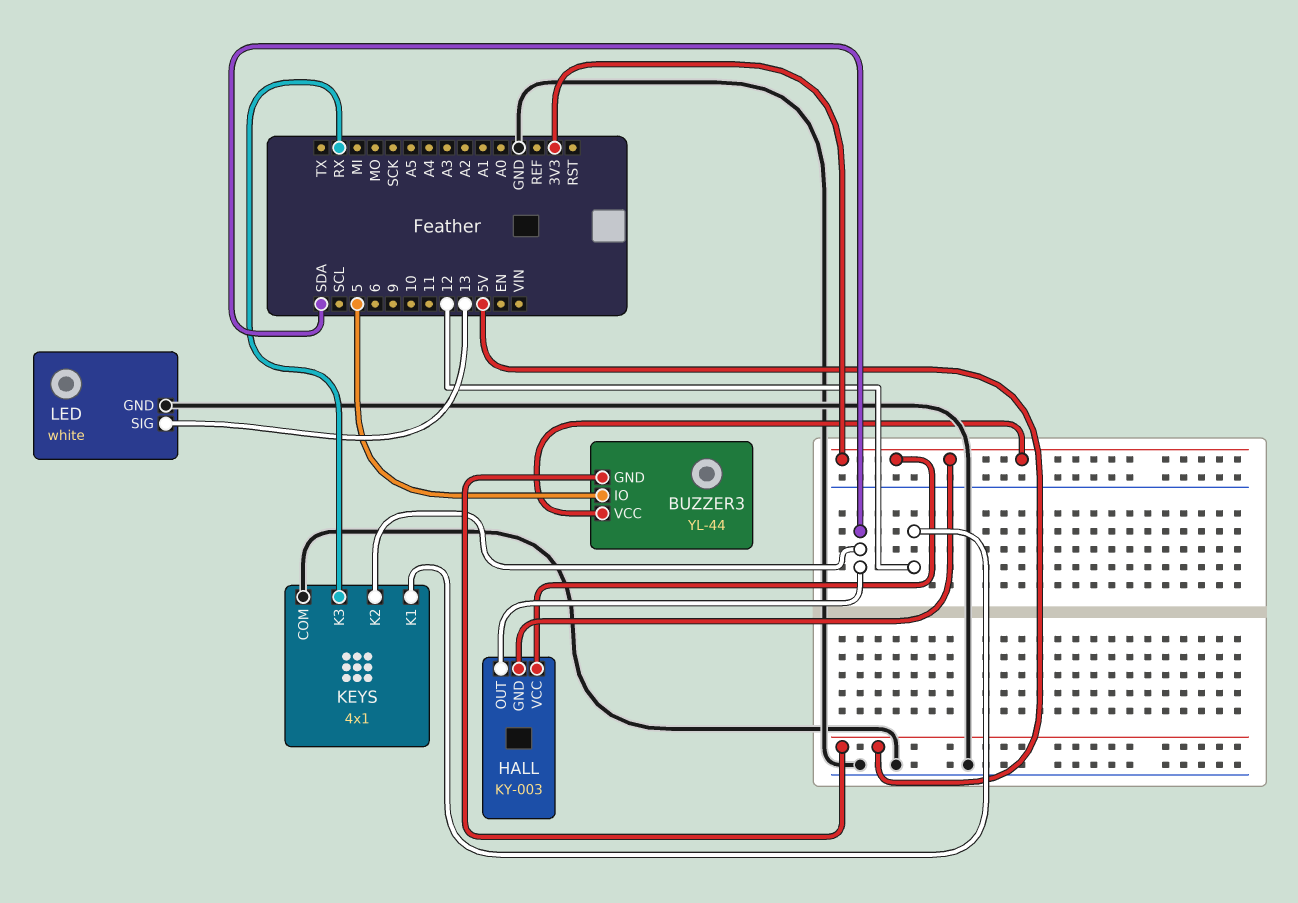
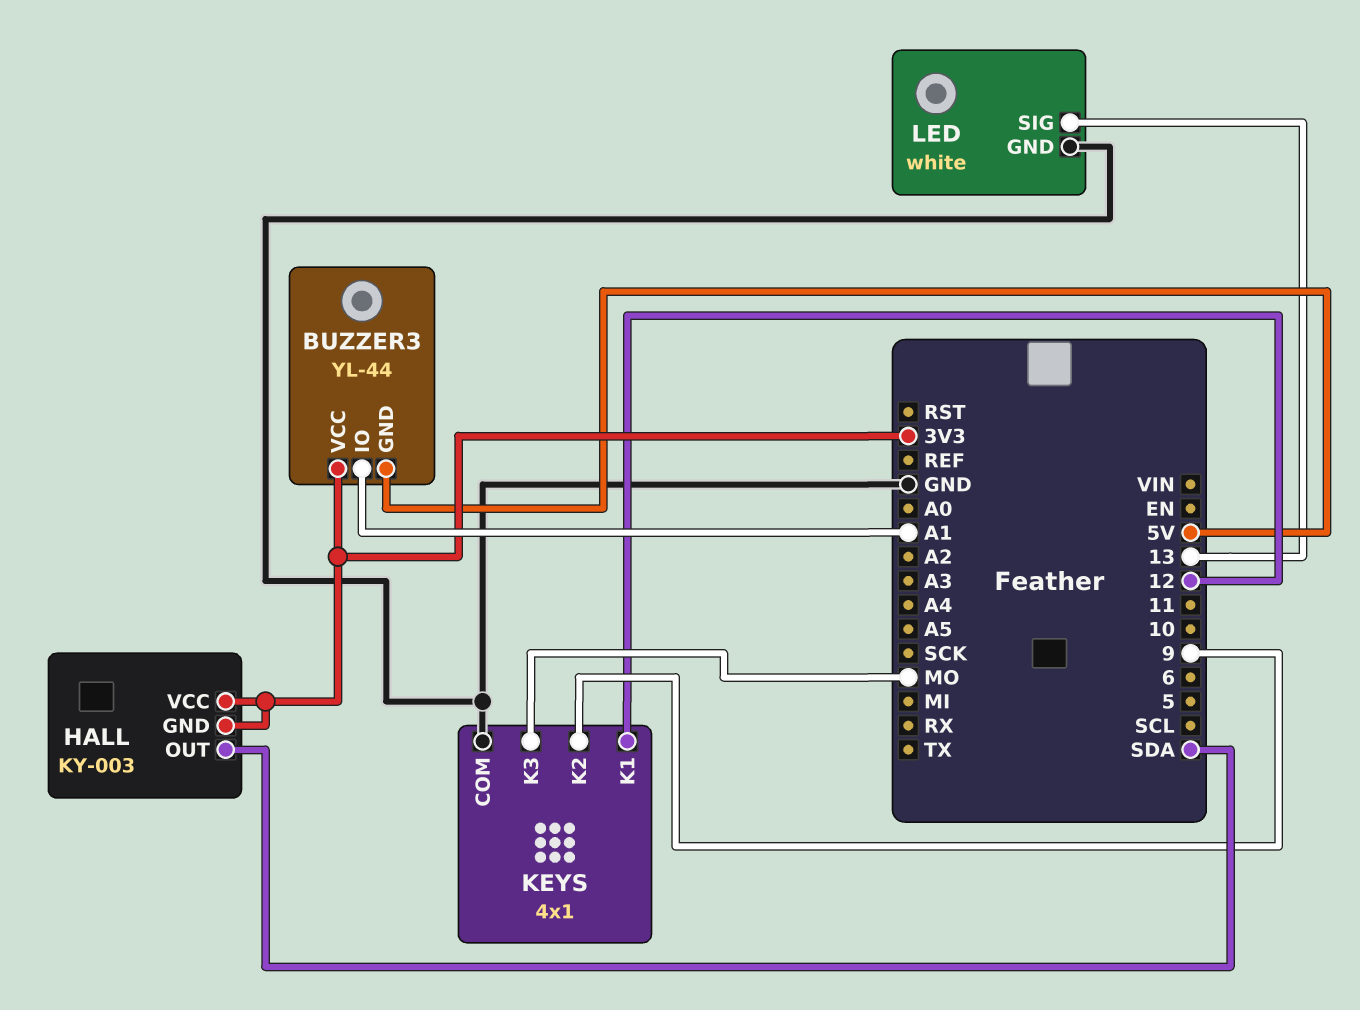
BUZZER3 pin IO: 5 -> A1
KEYS pin K2: SDA -> 9
KEYS pin K3: RX -> MO

